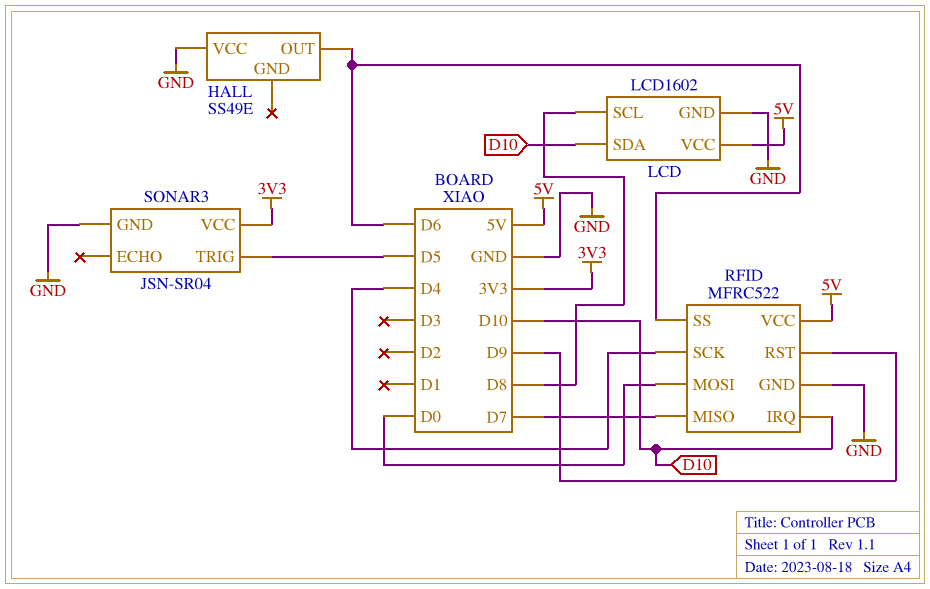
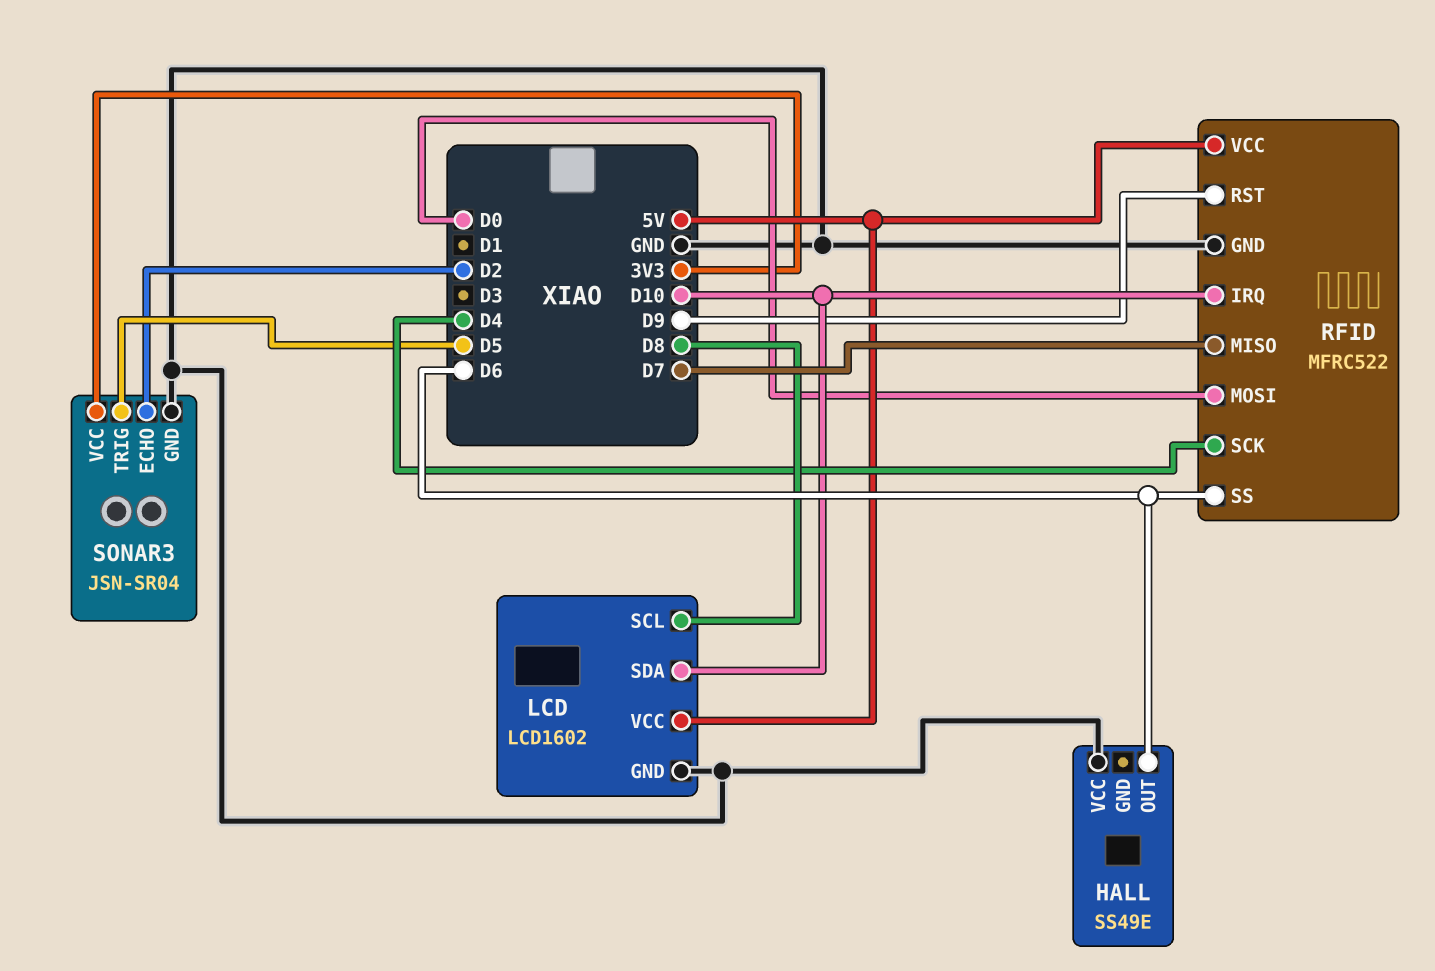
SONAR3 pin ECHO: none -> D2

